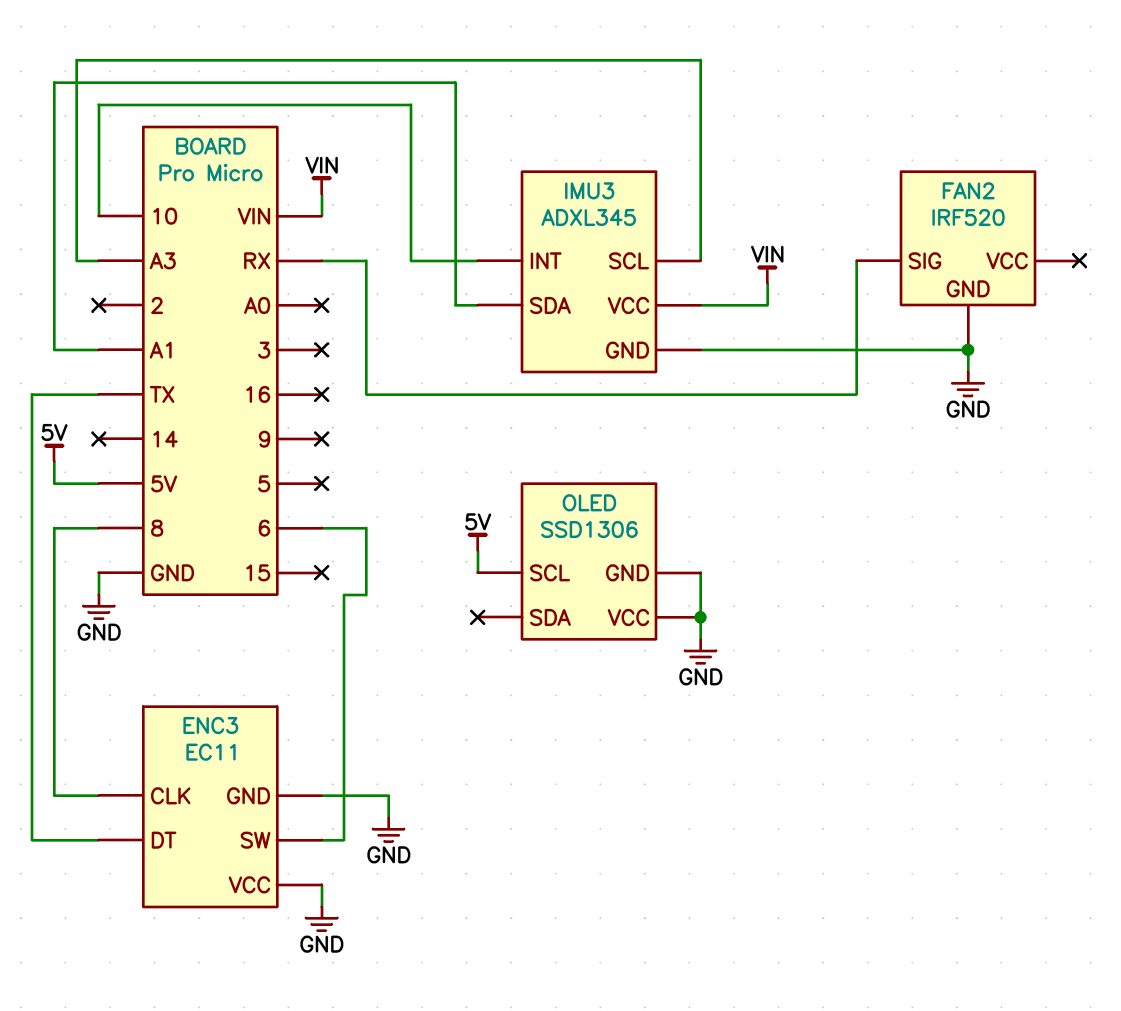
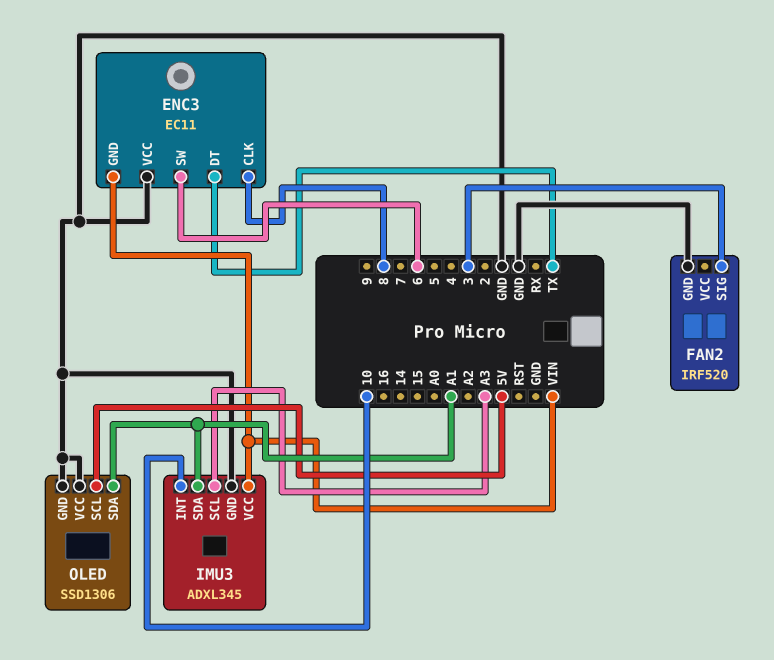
ENC3 pin GND: GND -> VIN
FAN2 pin SIG: RX -> 3
OLED pin SDA: none -> A1

